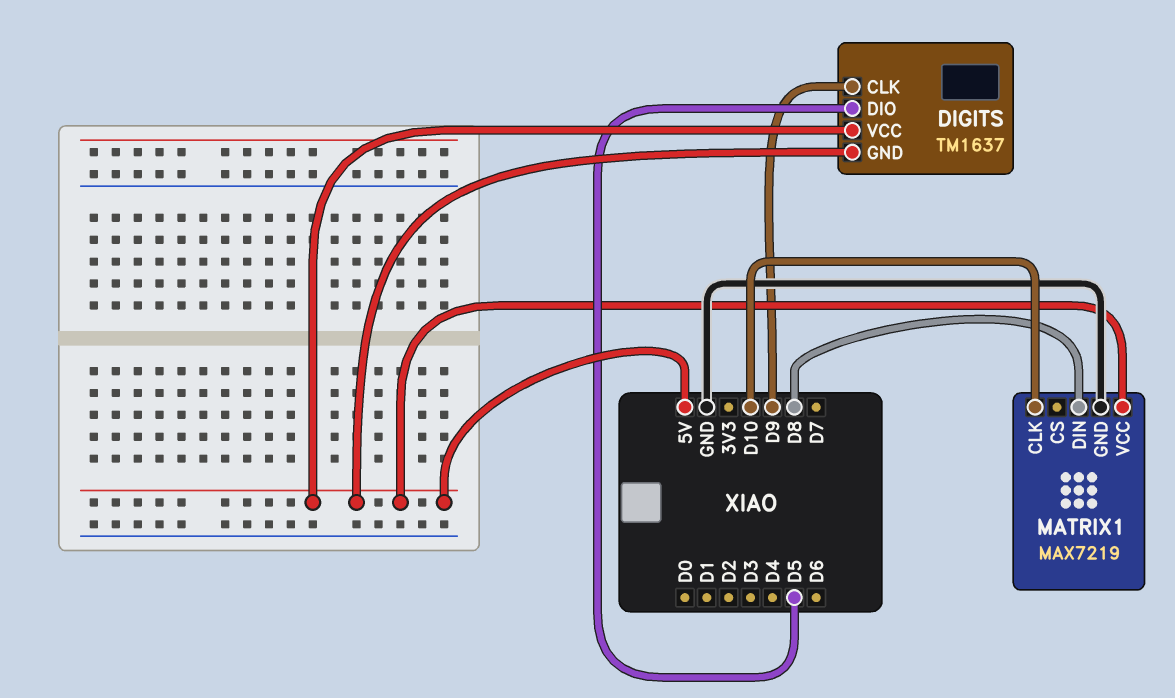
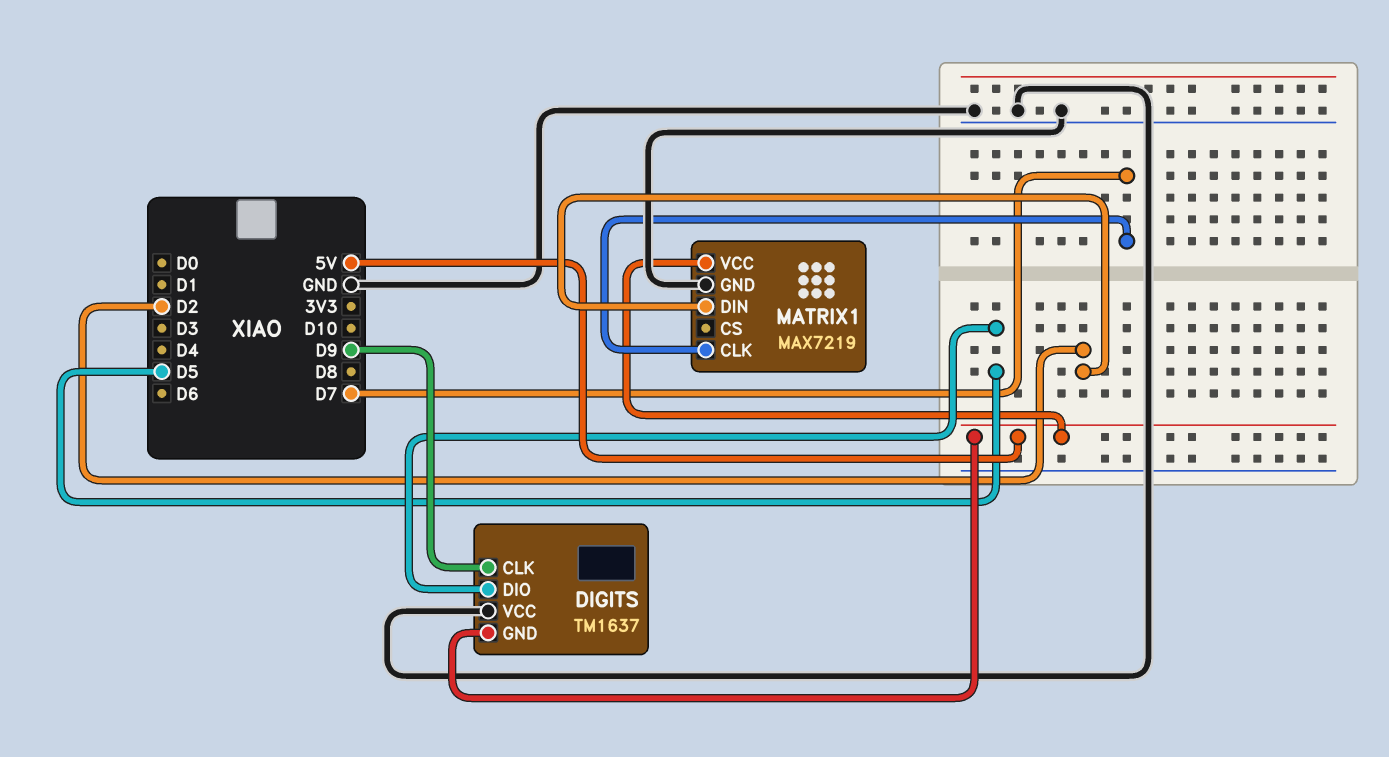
DIGITS pin VCC: 5V -> GND
MATRIX1 pin CLK: D10 -> D7
MATRIX1 pin DIN: D8 -> D2

